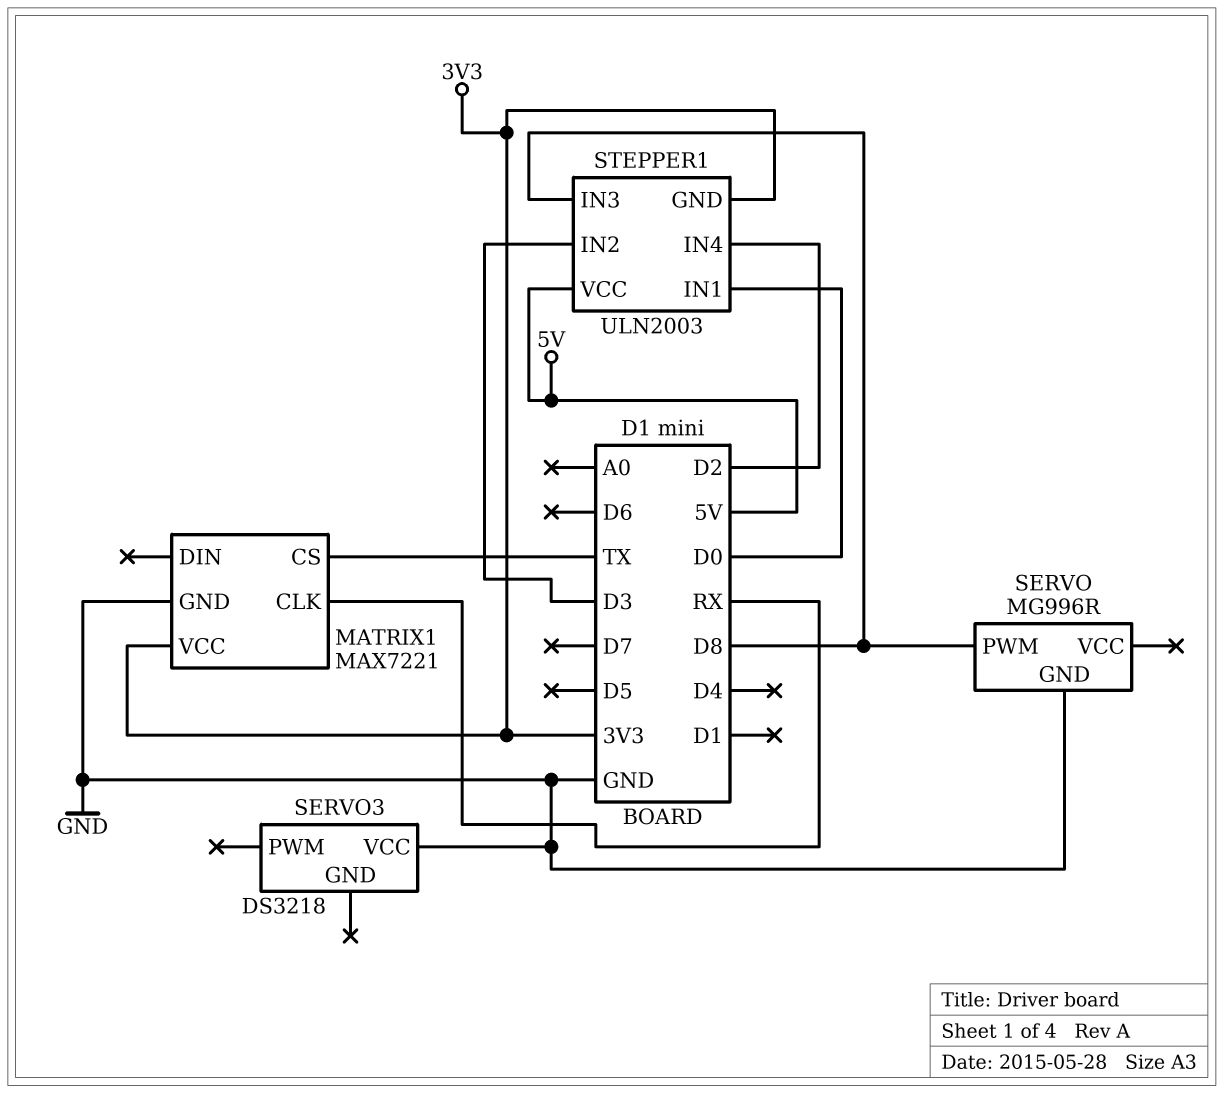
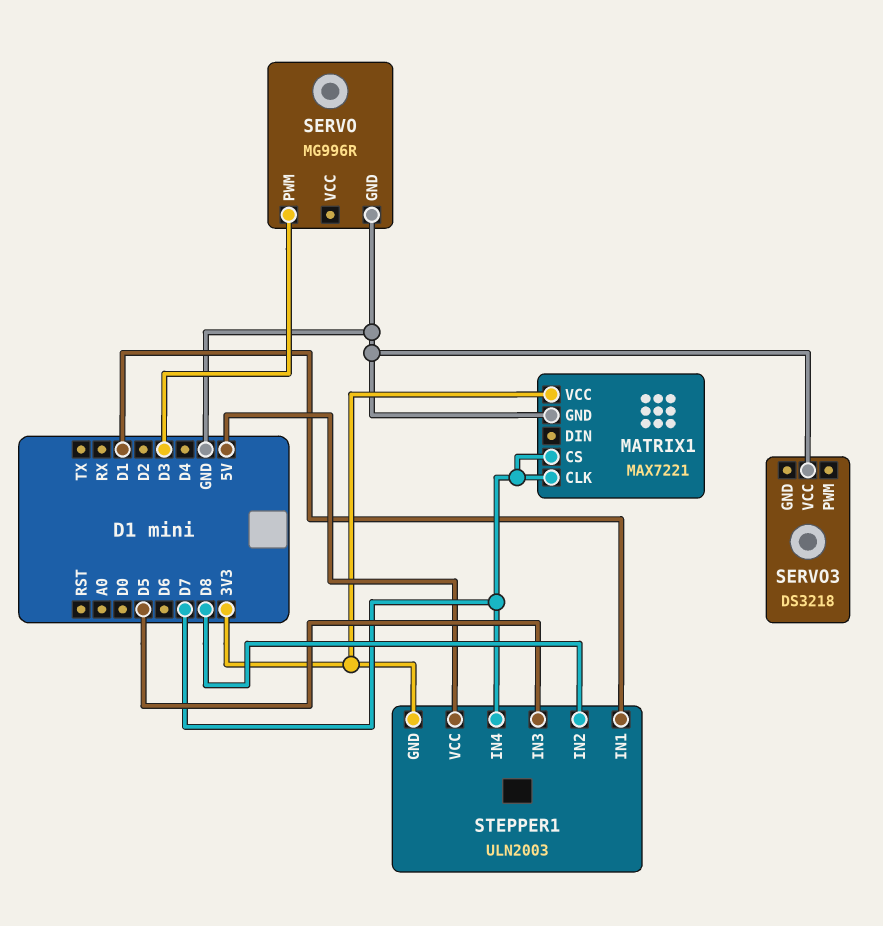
MATRIX1 pin CLK: RX -> D7
MATRIX1 pin CS: TX -> D7
SERVO pin PWM: D8 -> D3
STEPPER1 pin IN1: D0 -> D1
STEPPER1 pin IN2: D3 -> D8
STEPPER1 pin IN3: D8 -> D5
STEPPER1 pin IN4: D2 -> D7

